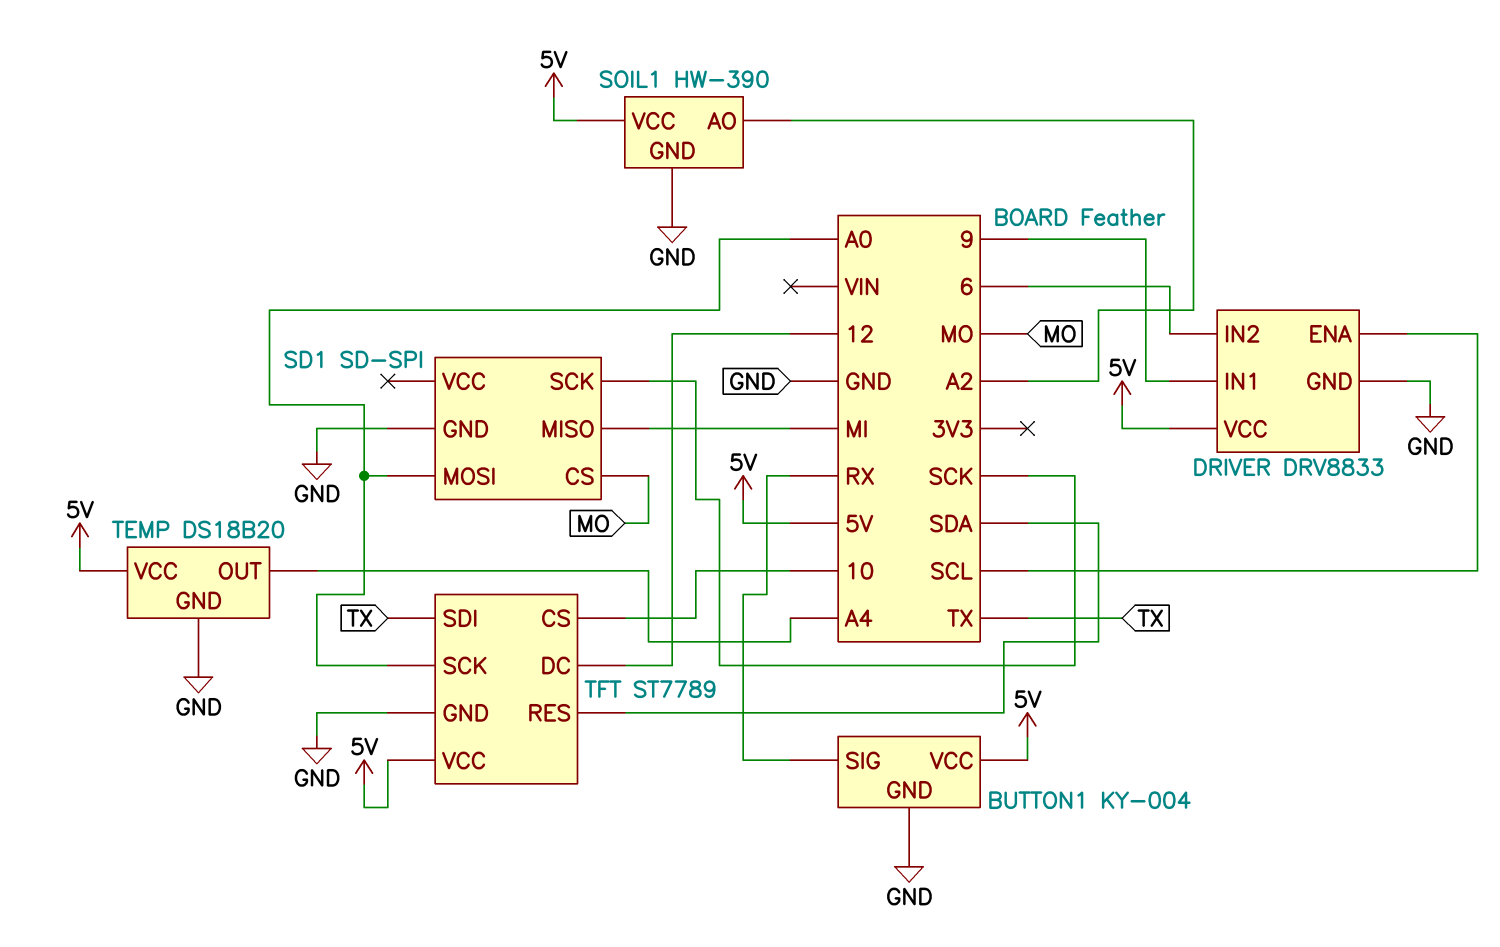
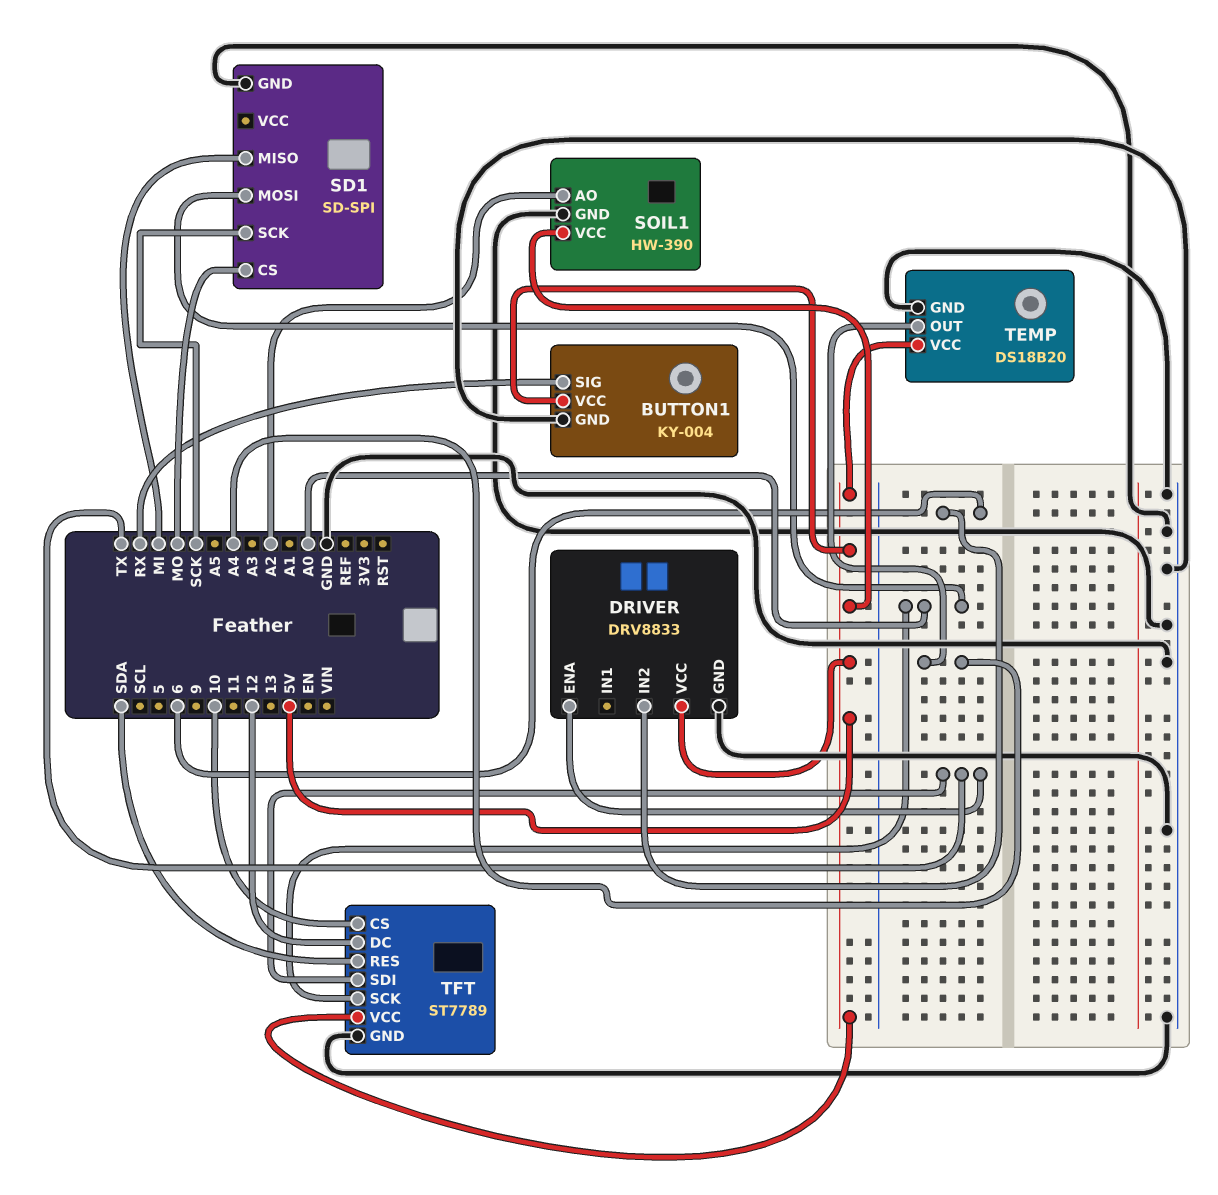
DRIVER pin ENA: SCL -> TX
DRIVER pin IN1: 9 -> none

